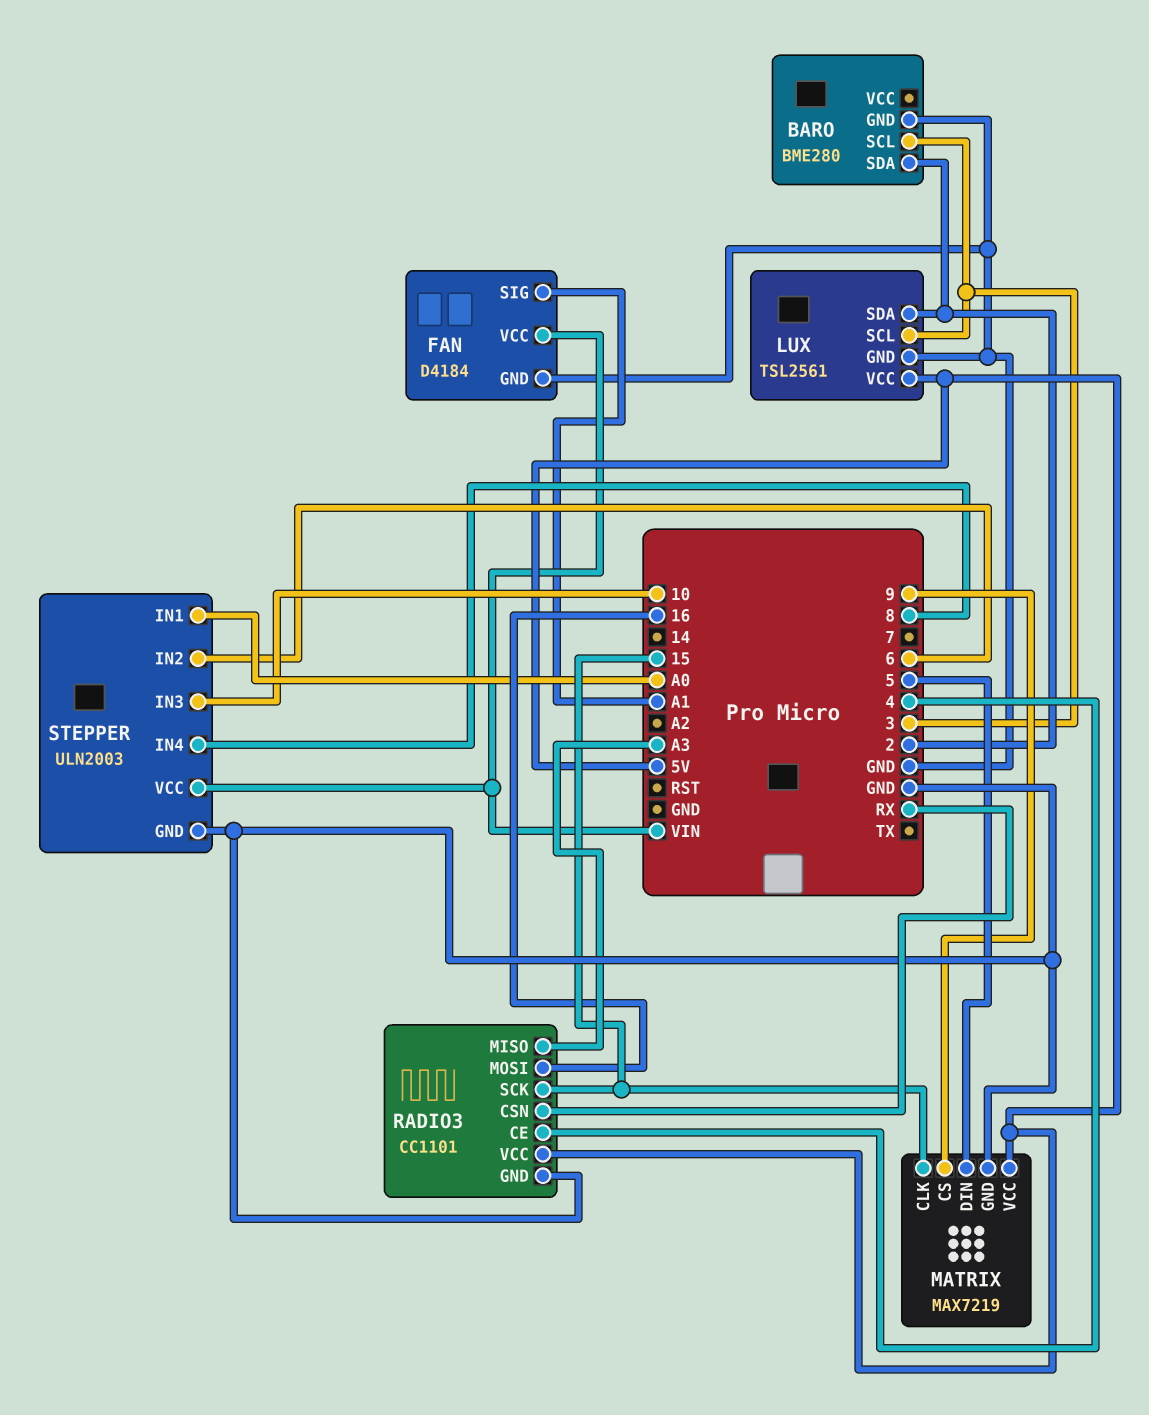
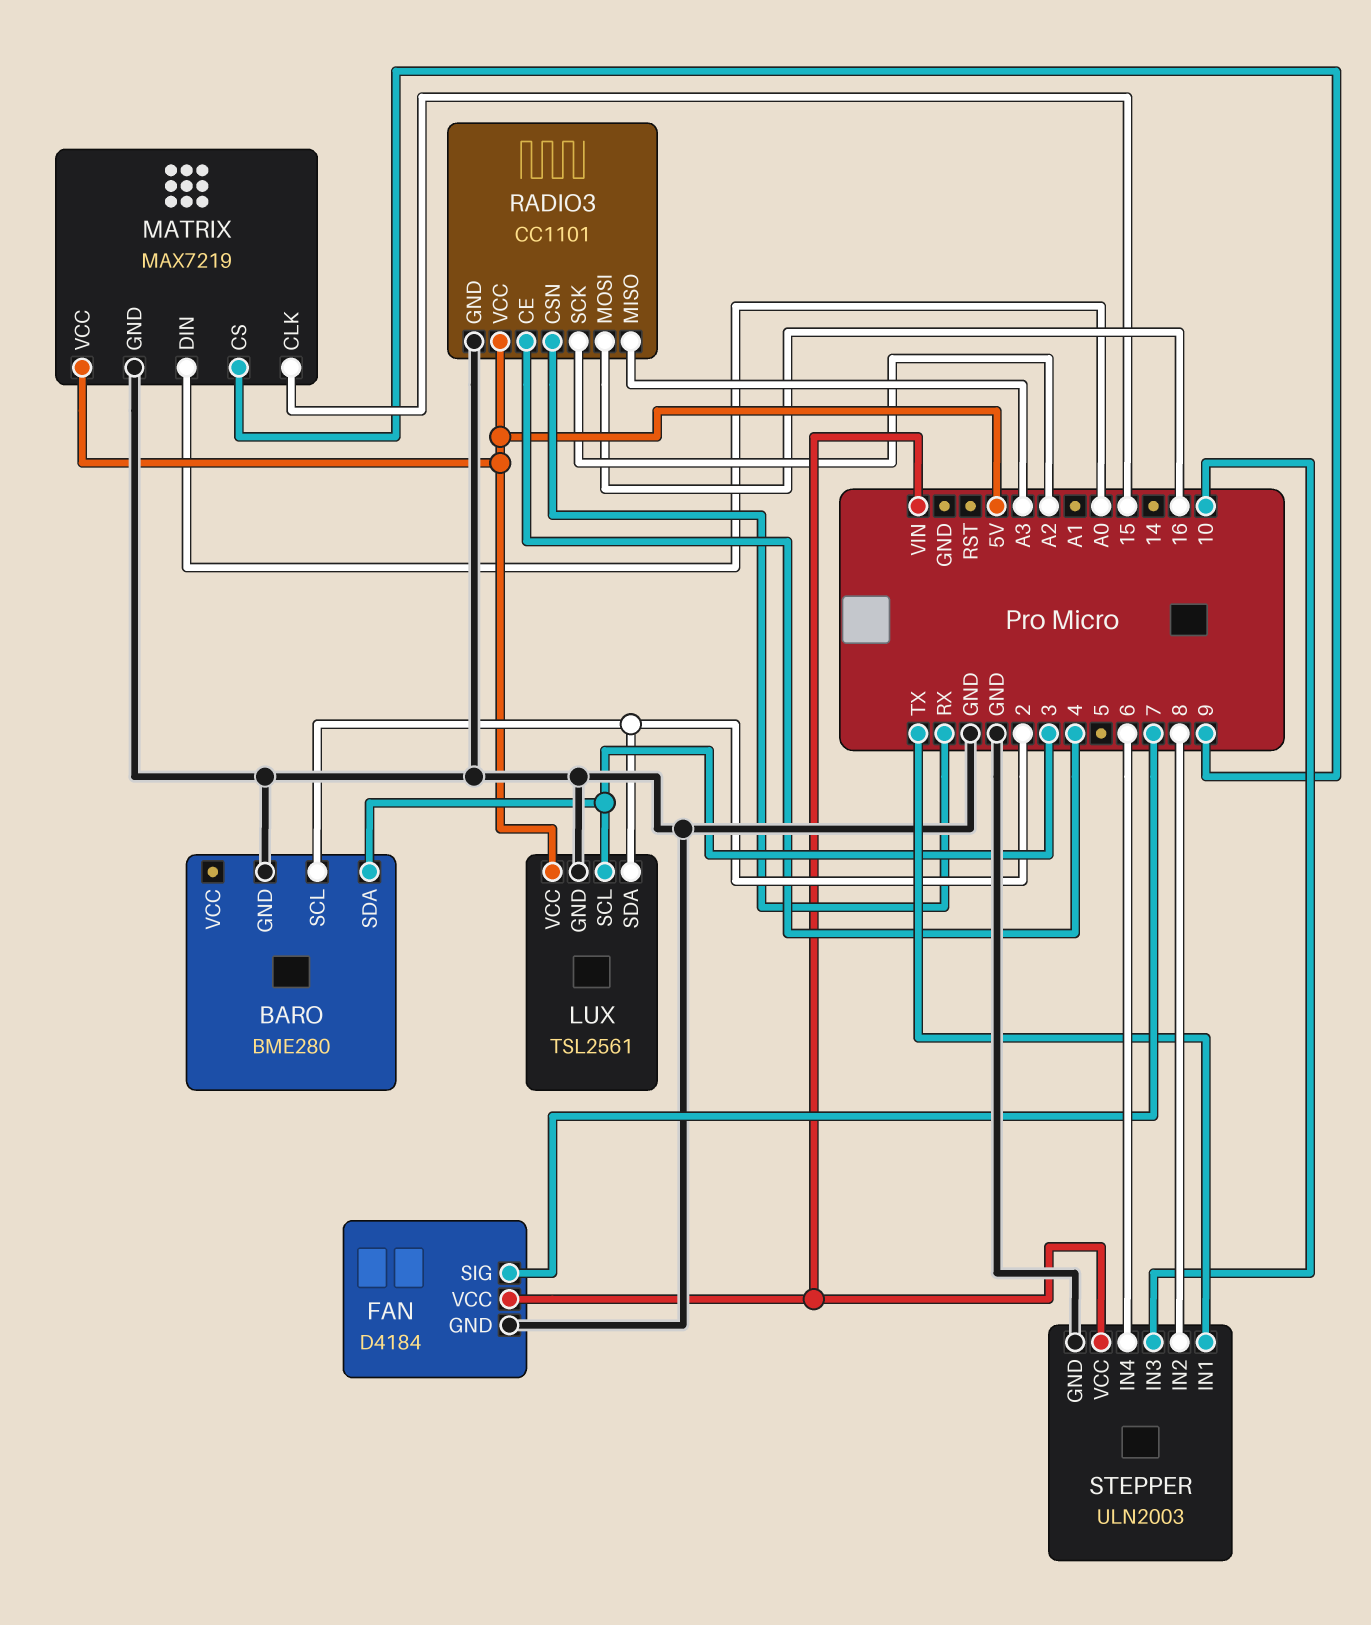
BARO pin SCL: 3 -> 2
BARO pin SDA: 2 -> 3
FAN pin SIG: A1 -> 7
MATRIX pin DIN: 5 -> A0
RADIO3 pin SCK: 15 -> A2
STEPPER pin IN1: A0 -> TX
STEPPER pin IN2: 6 -> 8
STEPPER pin IN4: 8 -> 6

